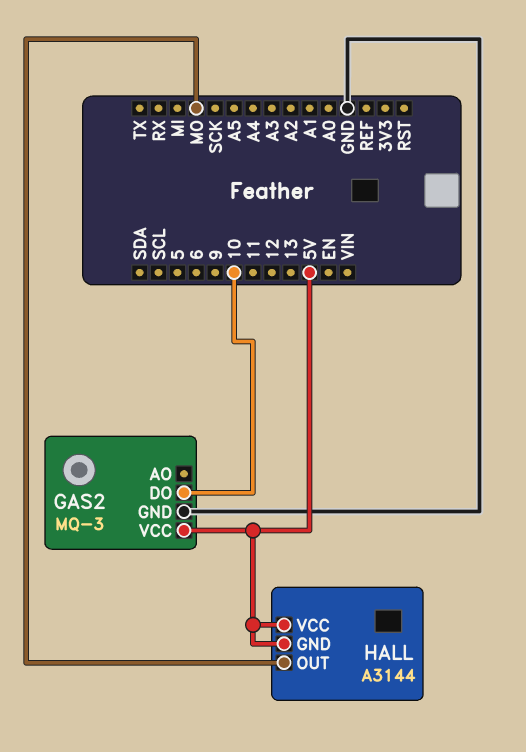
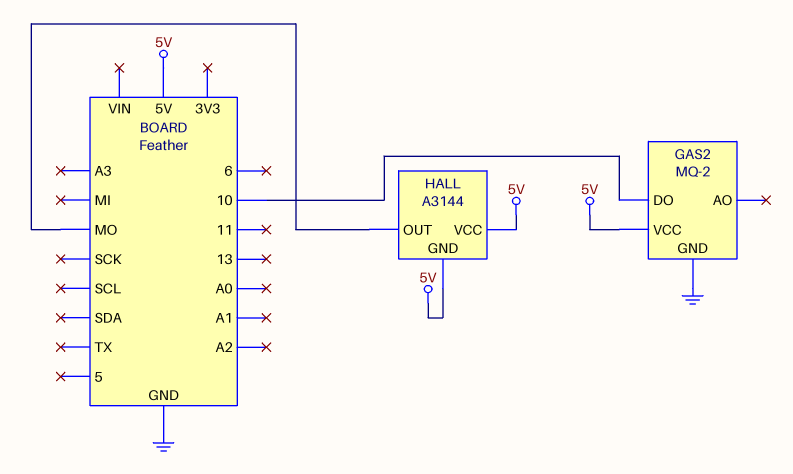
GAS2: MQ-3 -> MQ-2

